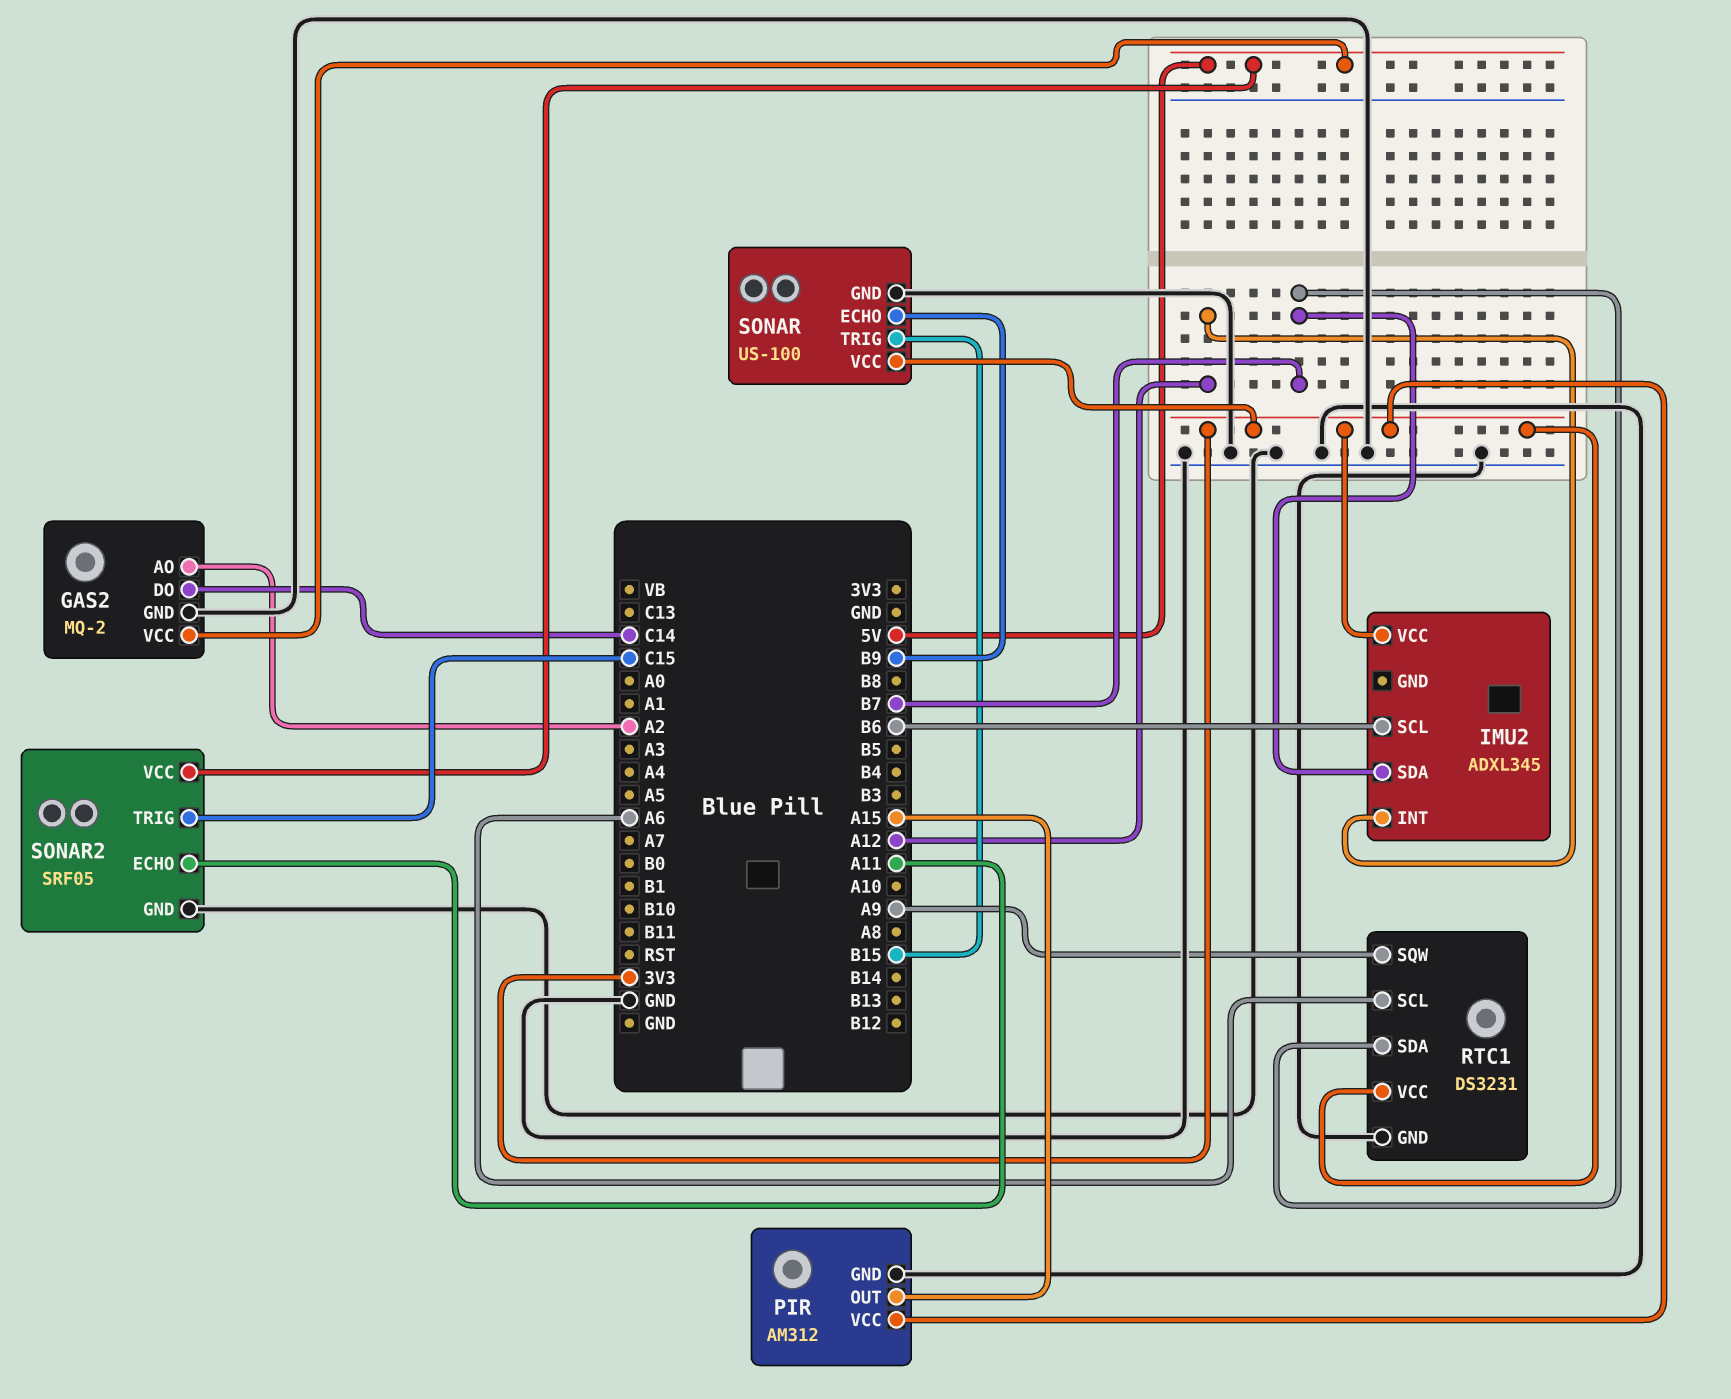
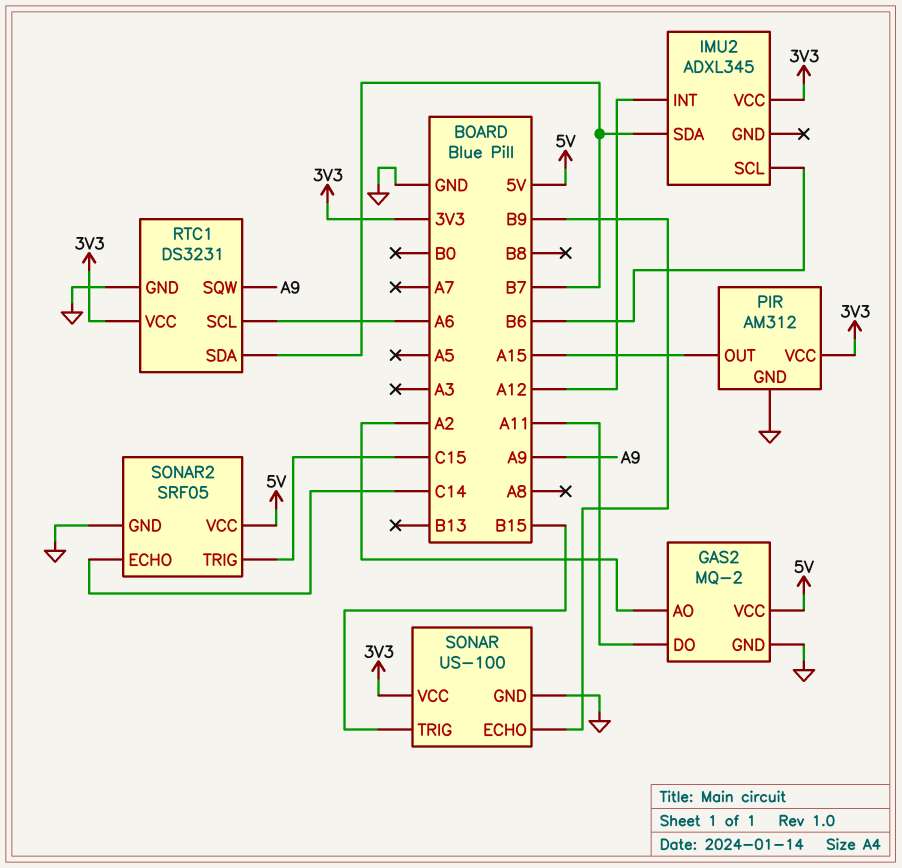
GAS2 pin DO: C14 -> A11
SONAR2 pin ECHO: A11 -> C14

